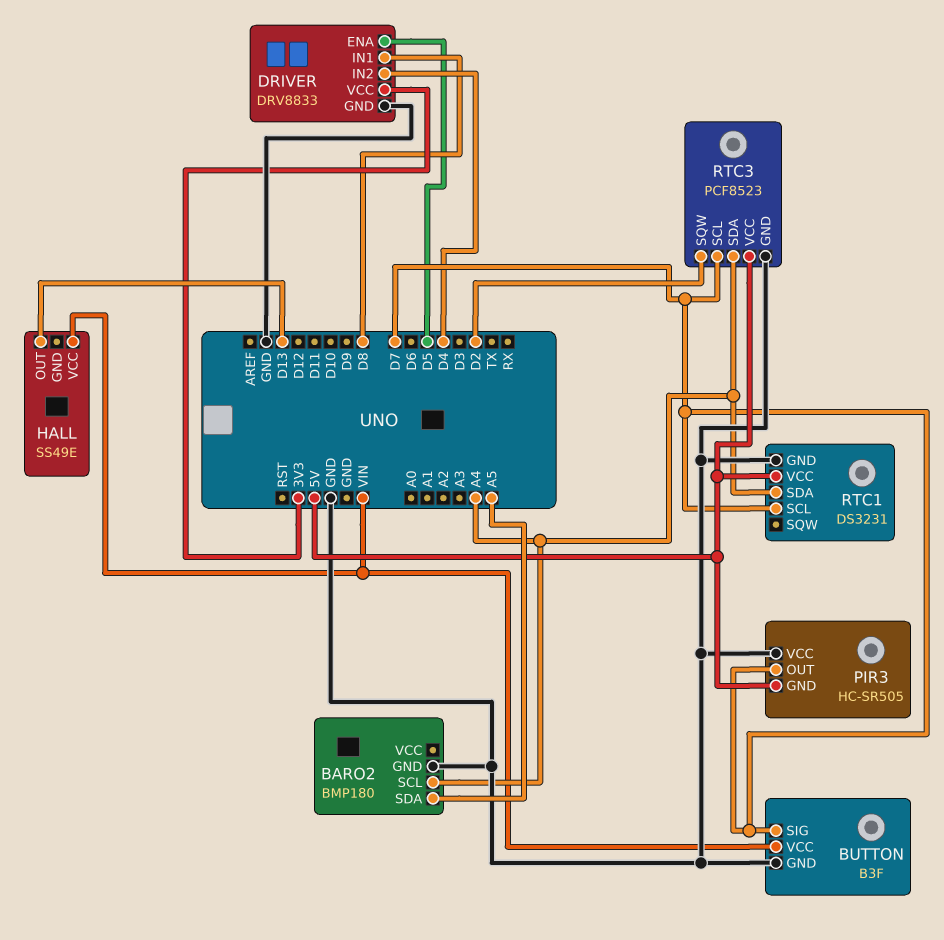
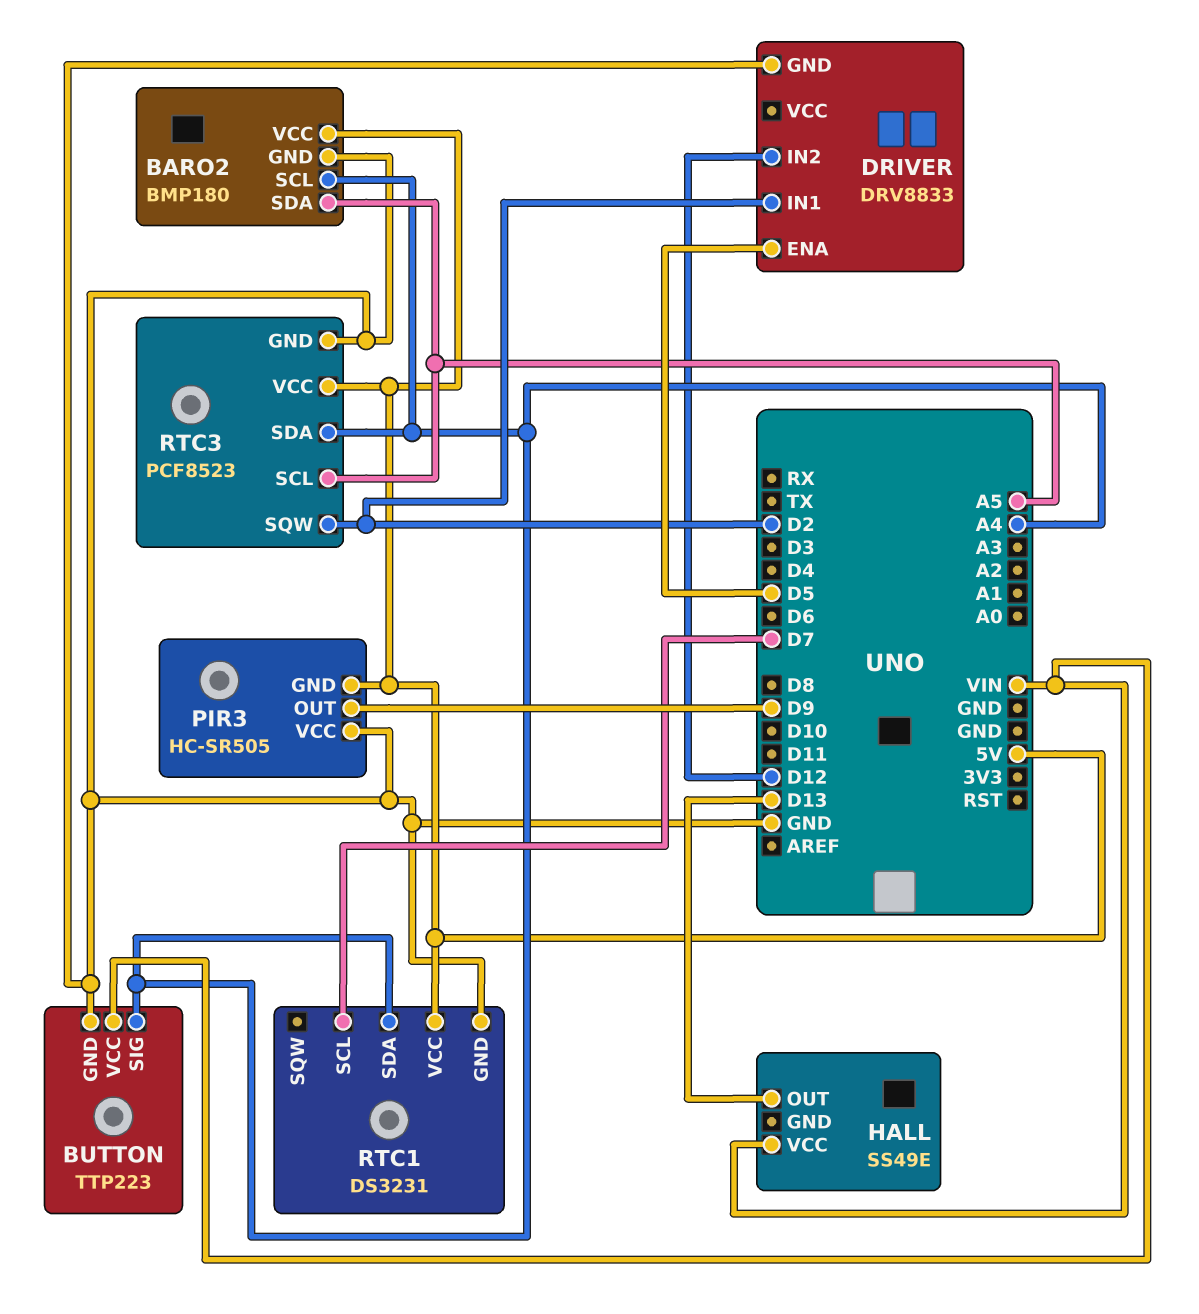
BARO2 pin VCC: none -> 5V
BUTTON: B3F -> TTP223
BUTTON pin SIG: D7 -> A4
DRIVER pin IN1: D8 -> D2
DRIVER pin IN2: D4 -> D12
DRIVER pin VCC: 3V3 -> none
PIR3 pin OUT: D7 -> D9
RTC3 pin SCL: D7 -> A5

